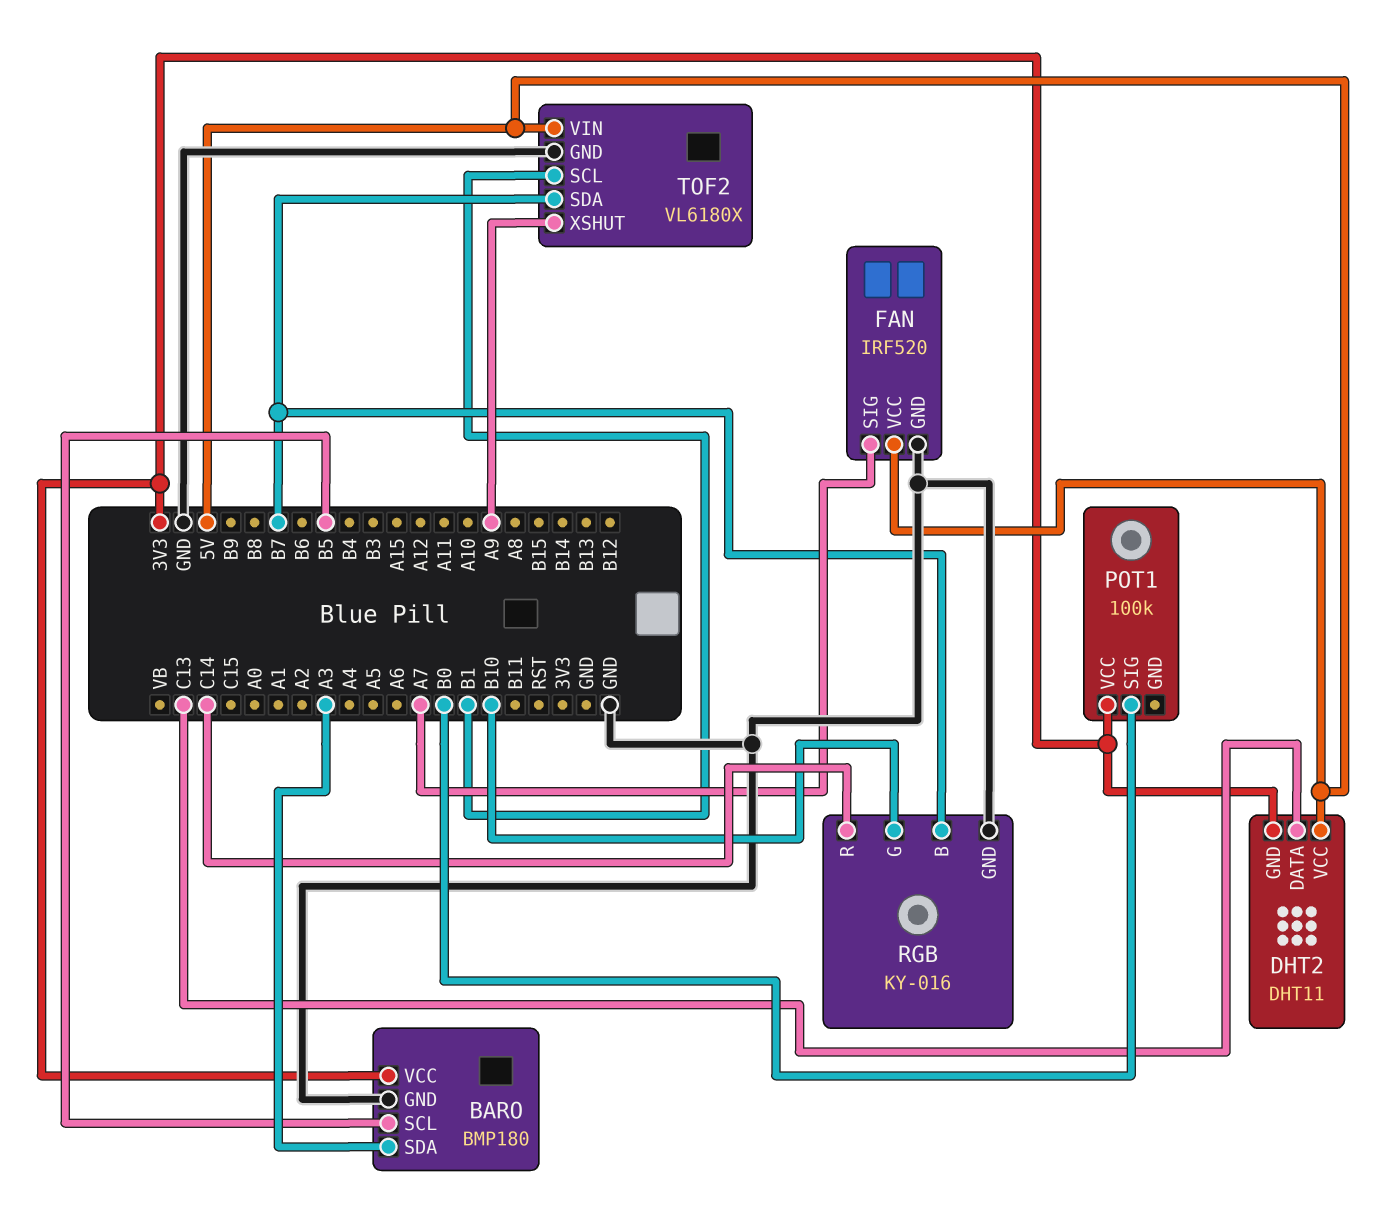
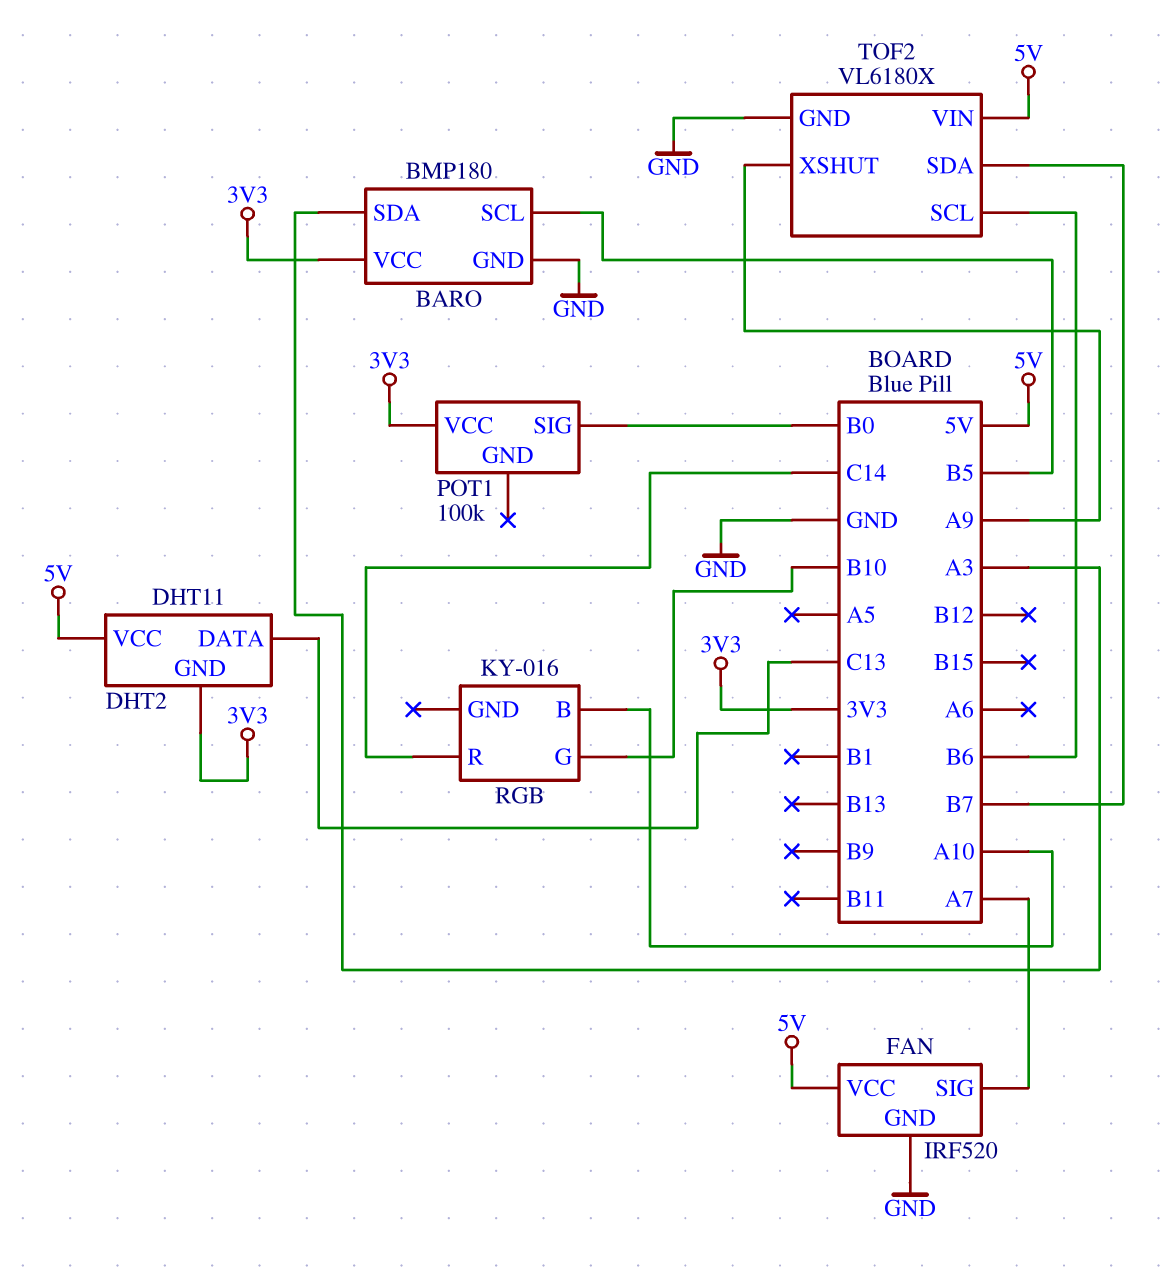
RGB pin B: B7 -> A10
RGB pin GND: GND -> none
TOF2 pin SCL: B1 -> B6

